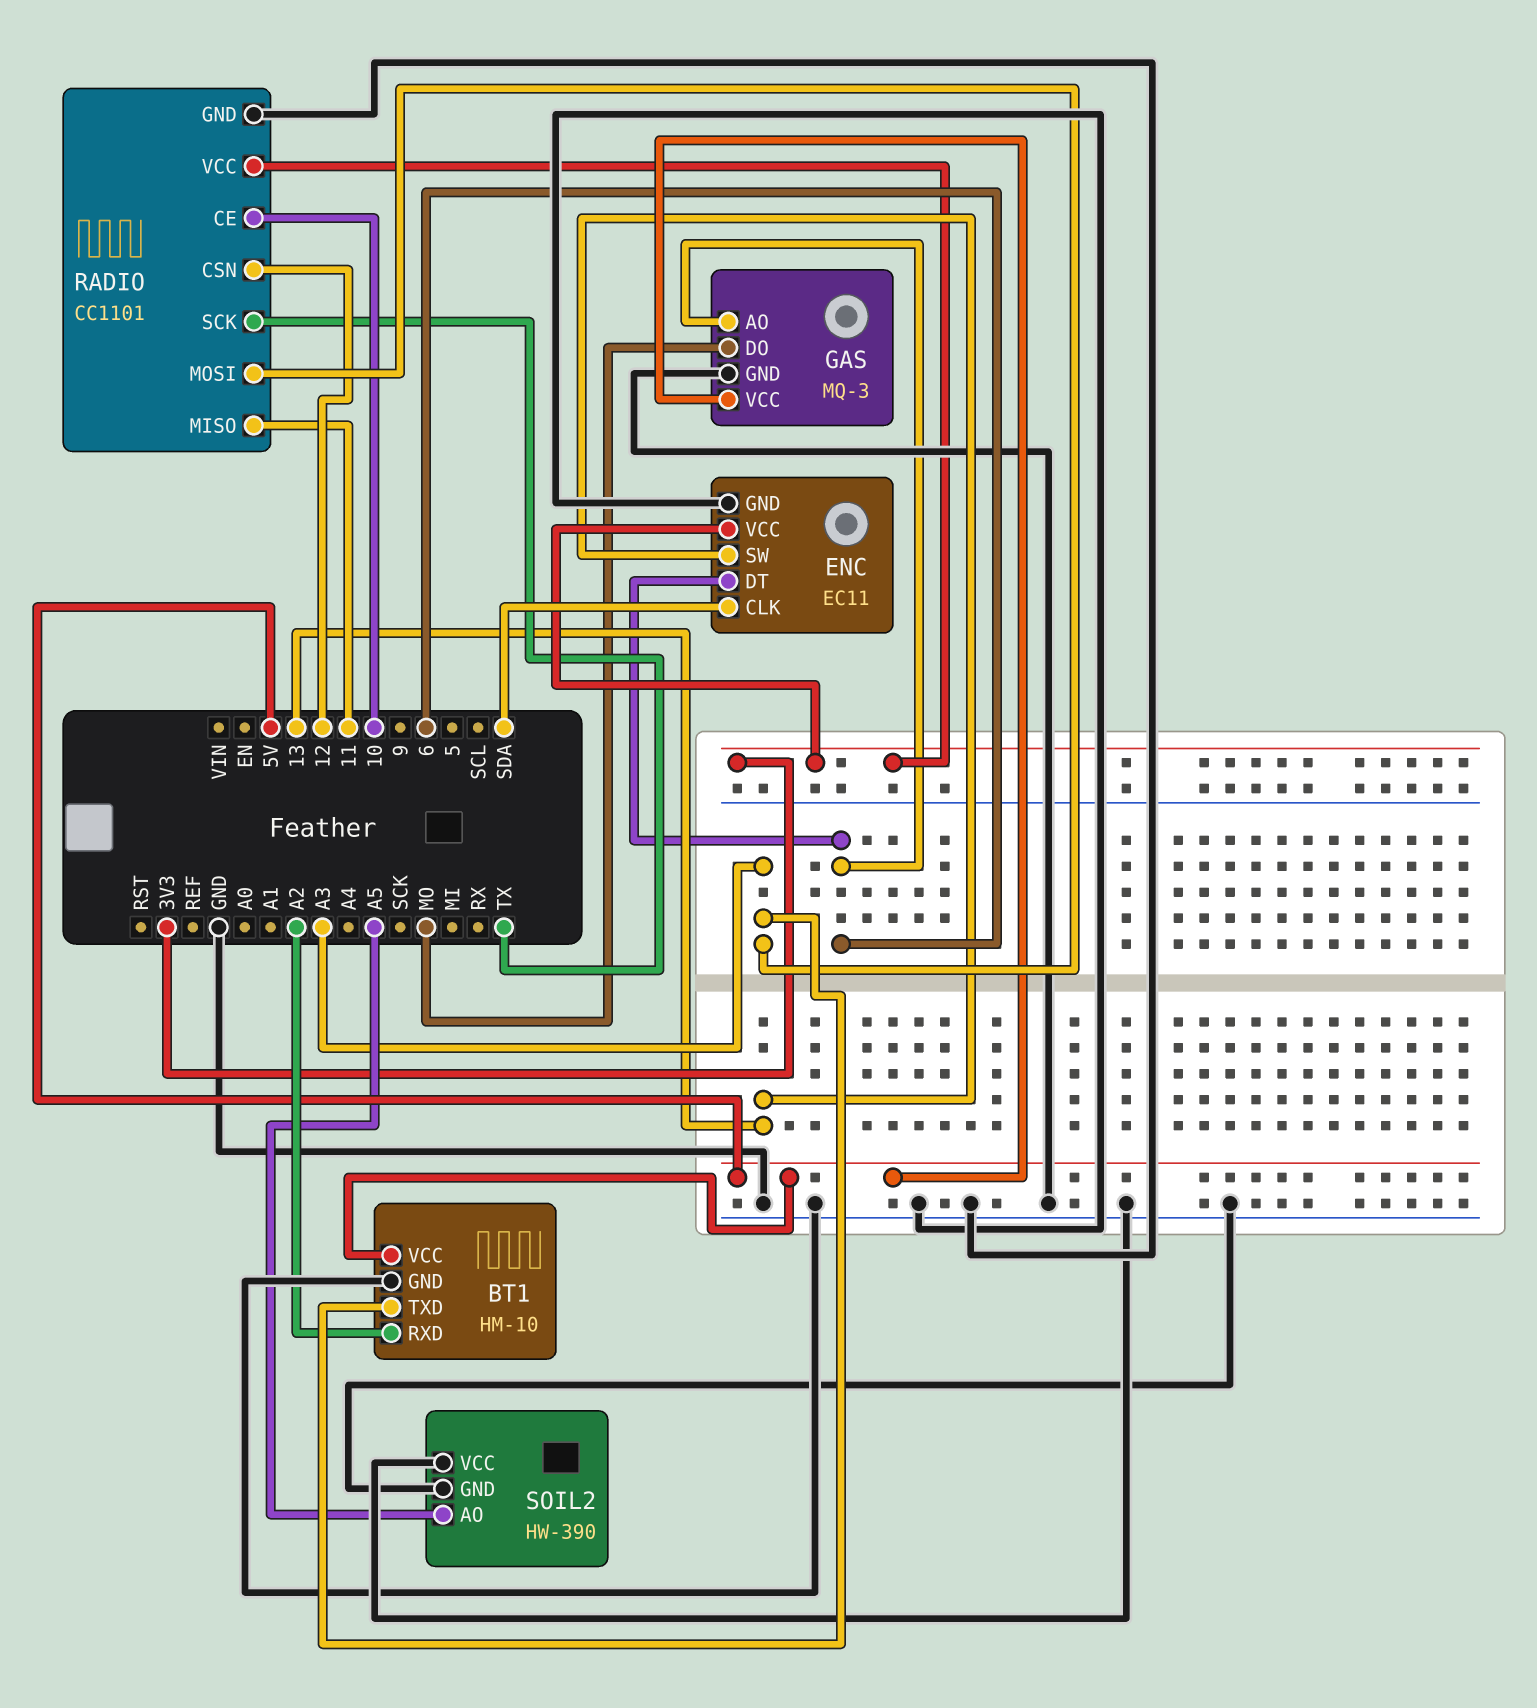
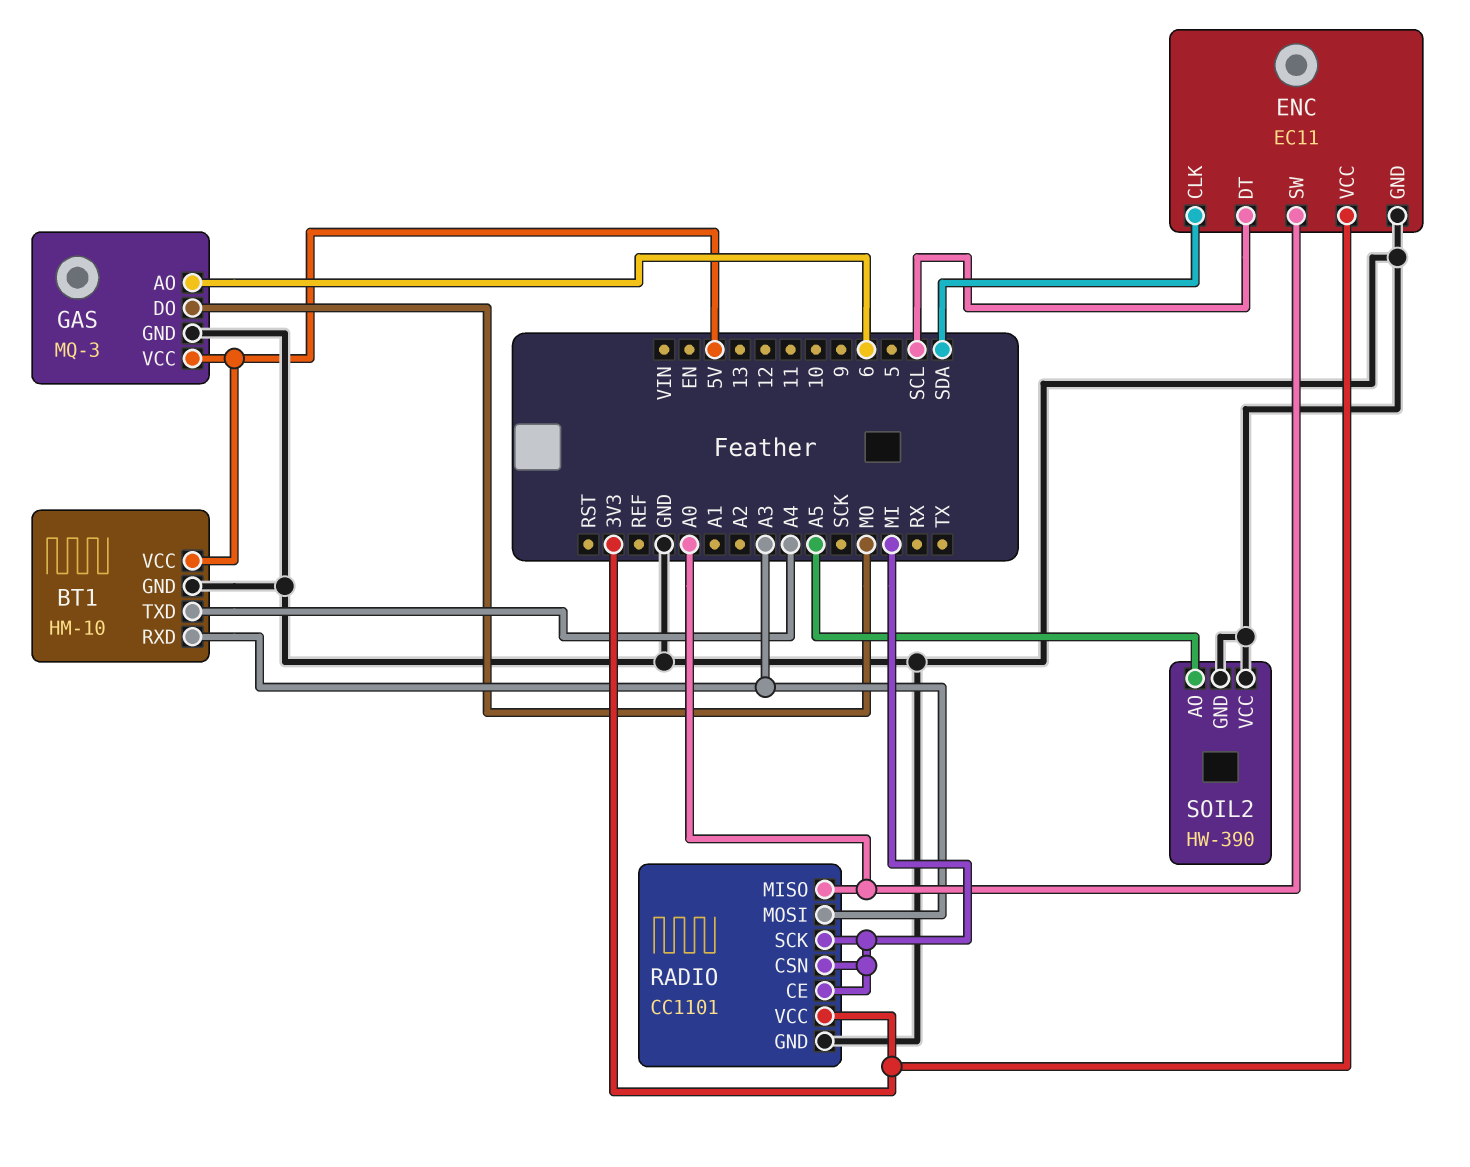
BT1 pin RXD: A2 -> A3
BT1 pin TXD: A3 -> A4
ENC pin DT: 6 -> SCL
ENC pin SW: 13 -> A0
RADIO pin CE: 10 -> MI
RADIO pin CSN: 12 -> MI
RADIO pin MISO: 11 -> A0
RADIO pin SCK: TX -> MI

